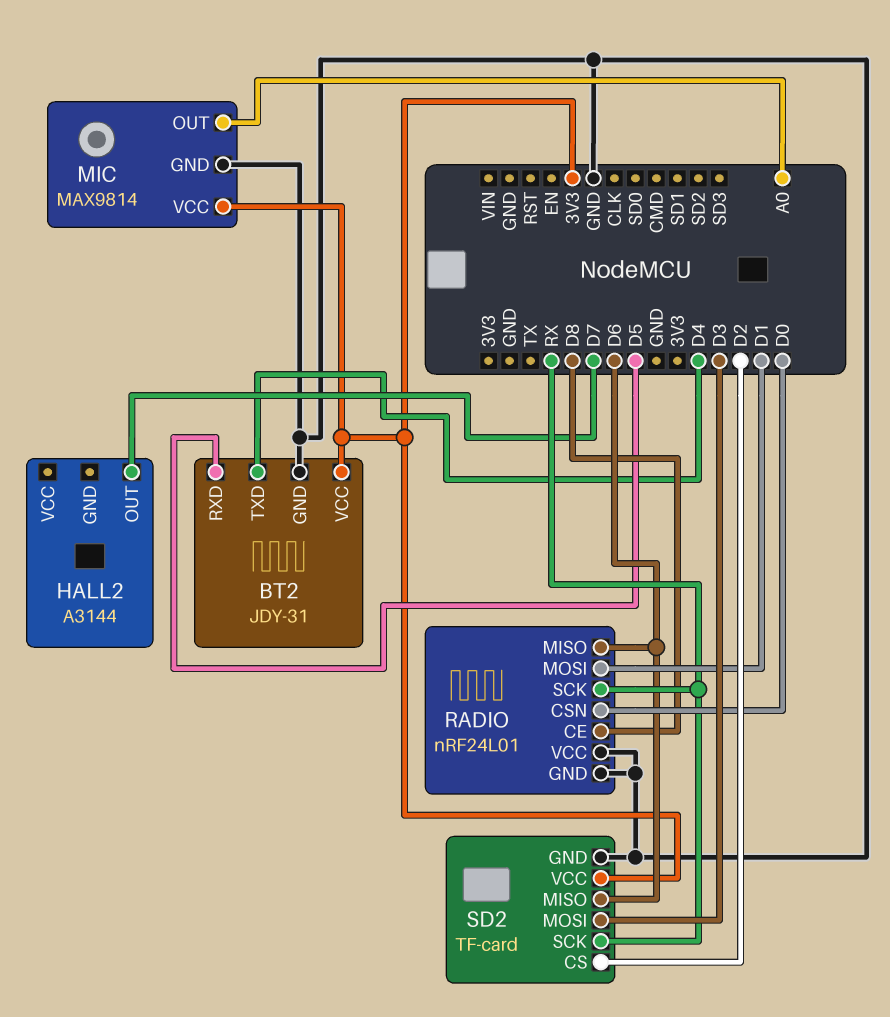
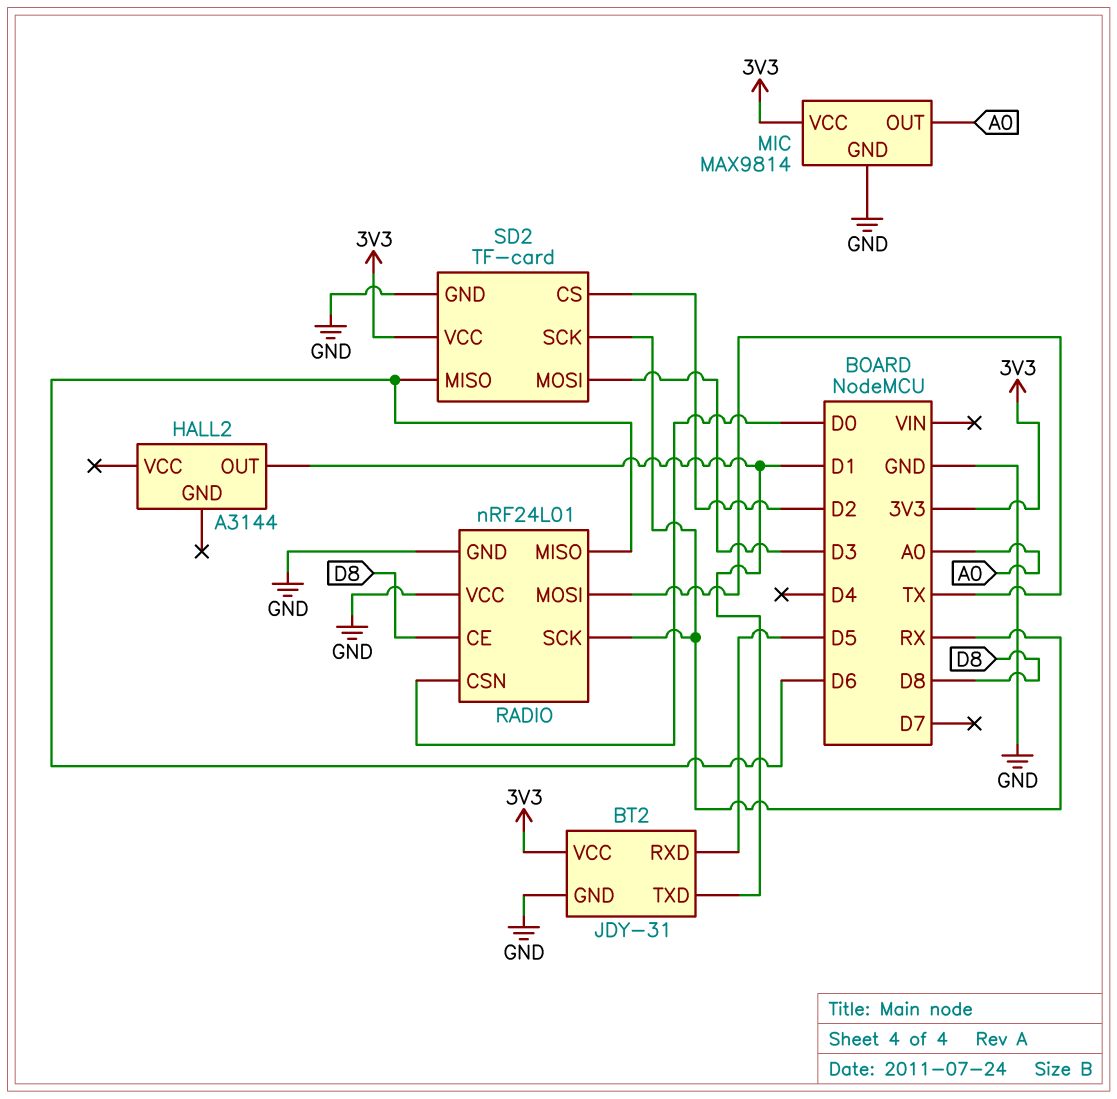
BT2 pin TXD: D4 -> D1
HALL2 pin OUT: D7 -> D1
RADIO pin MOSI: D1 -> TX

